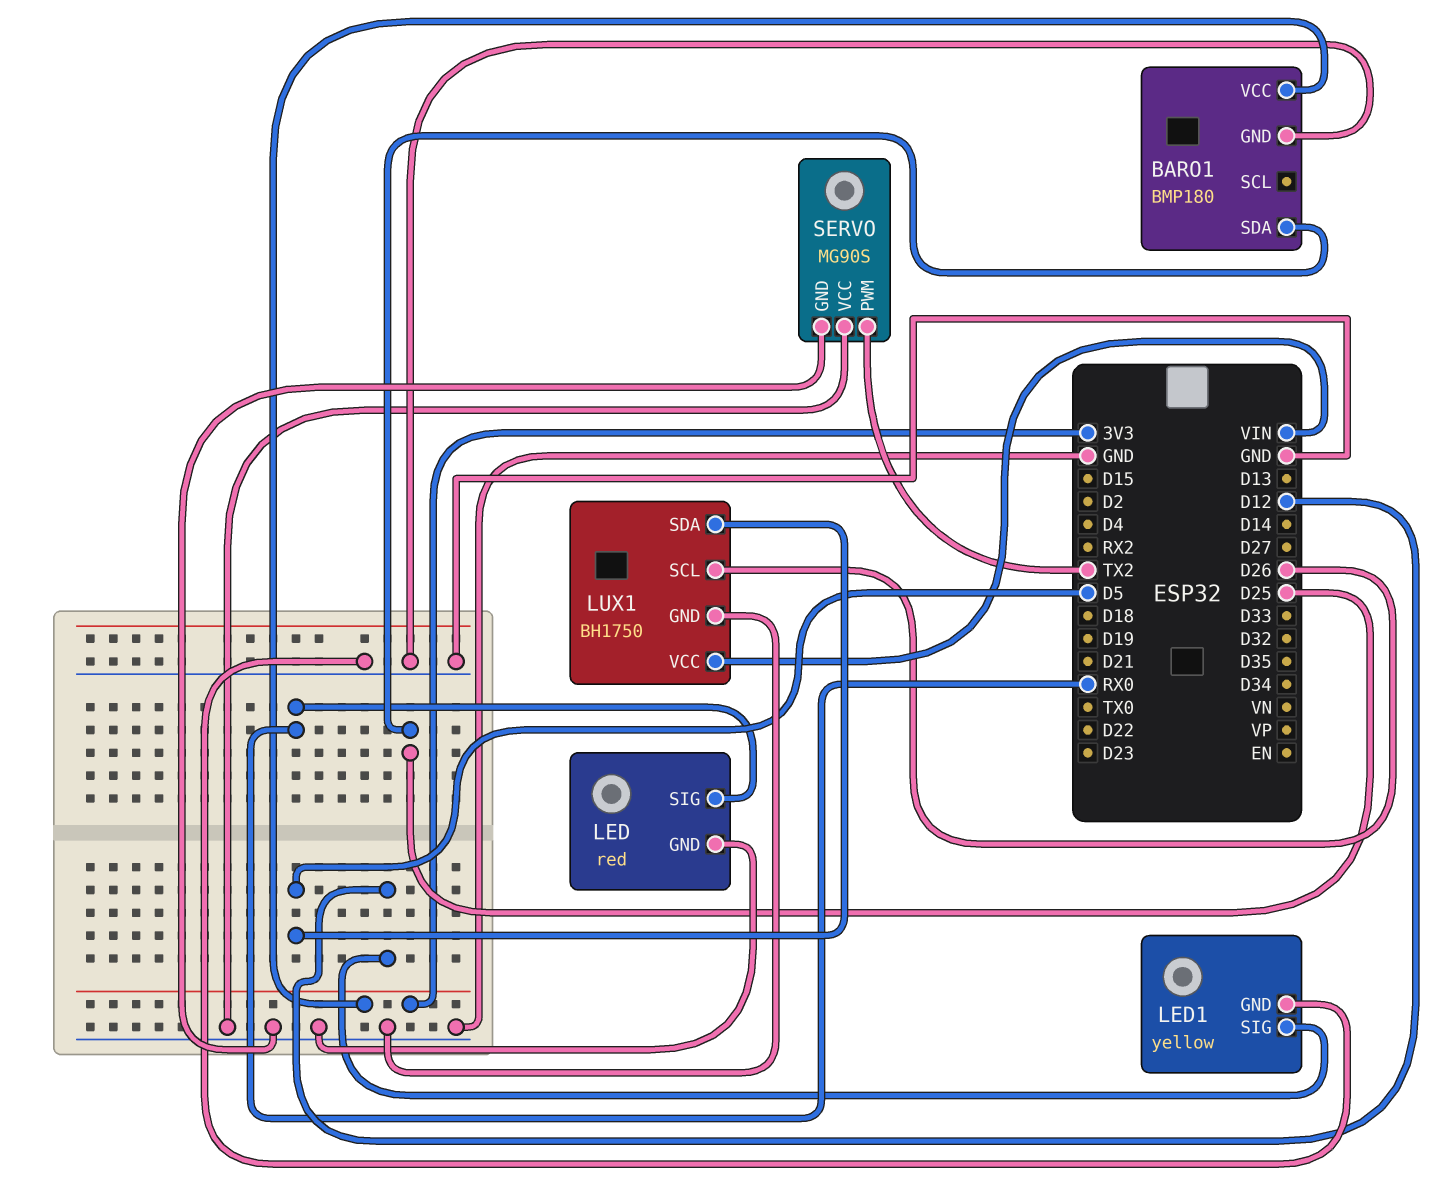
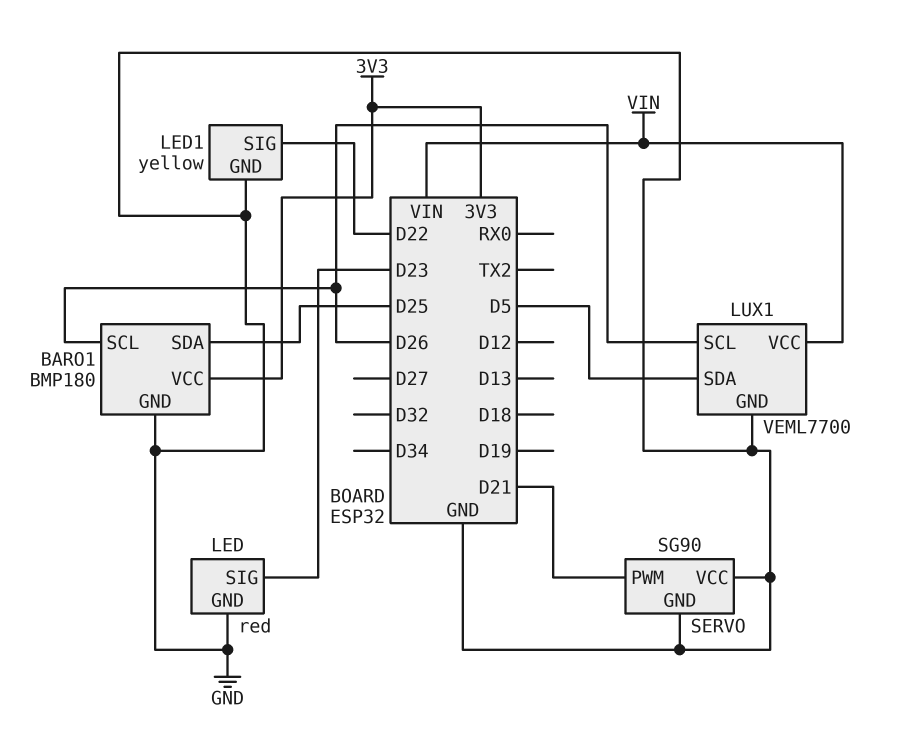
BARO1 pin SCL: none -> D26
LED pin SIG: RX0 -> D23
LED1 pin SIG: D12 -> D22
LUX1: BH1750 -> VEML7700
SERVO: MG90S -> SG90
SERVO pin PWM: TX2 -> D21

